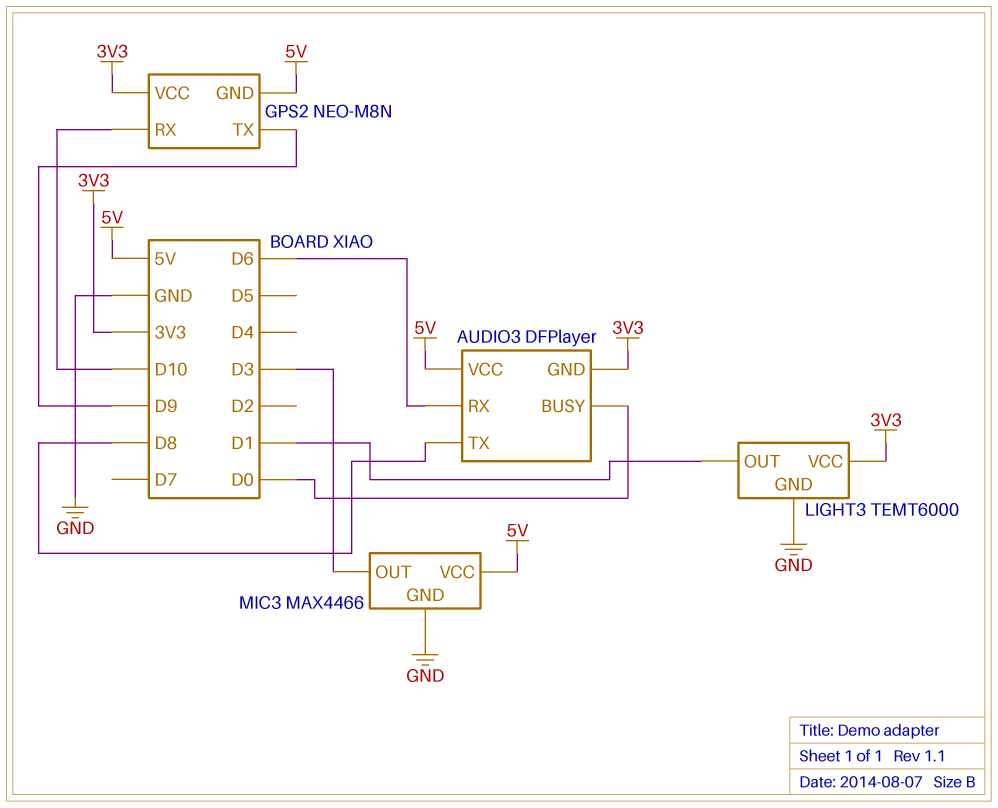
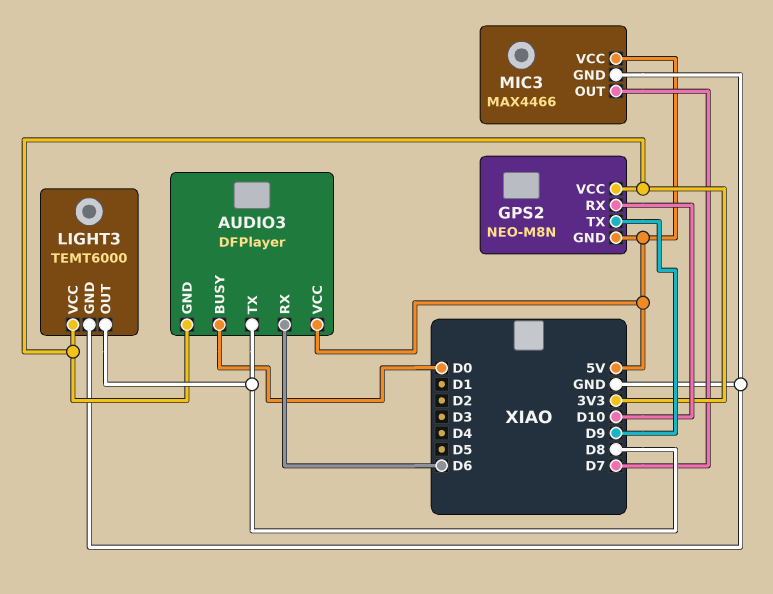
LIGHT3 pin OUT: D1 -> D8
MIC3 pin OUT: D3 -> D7

